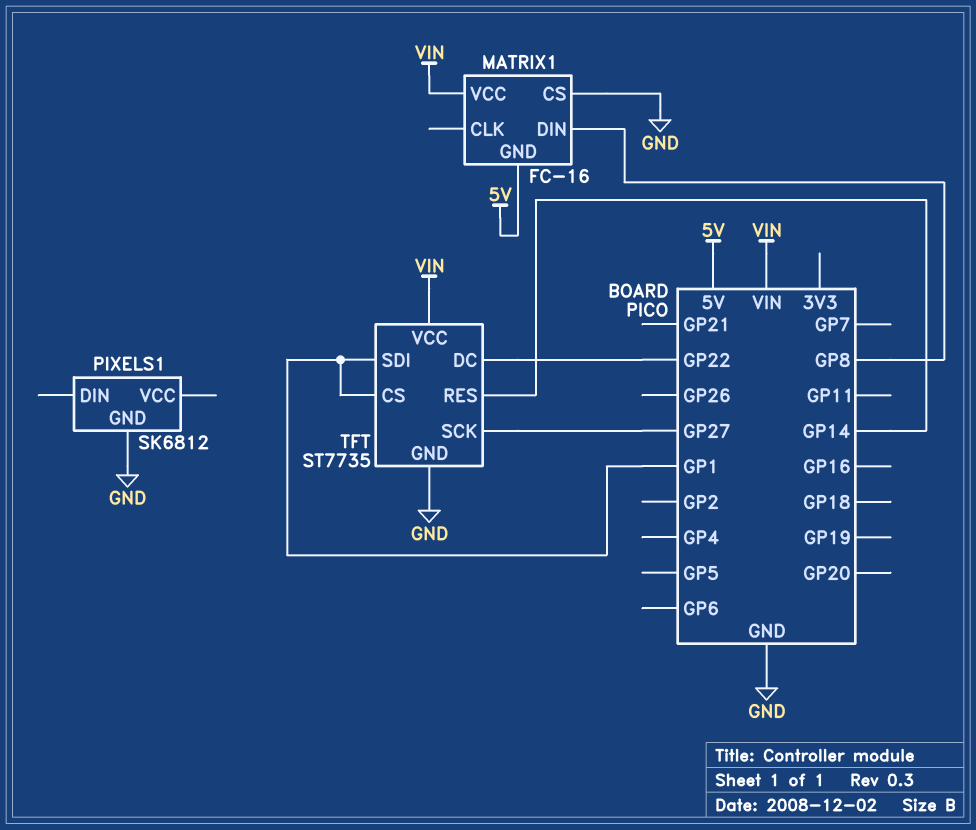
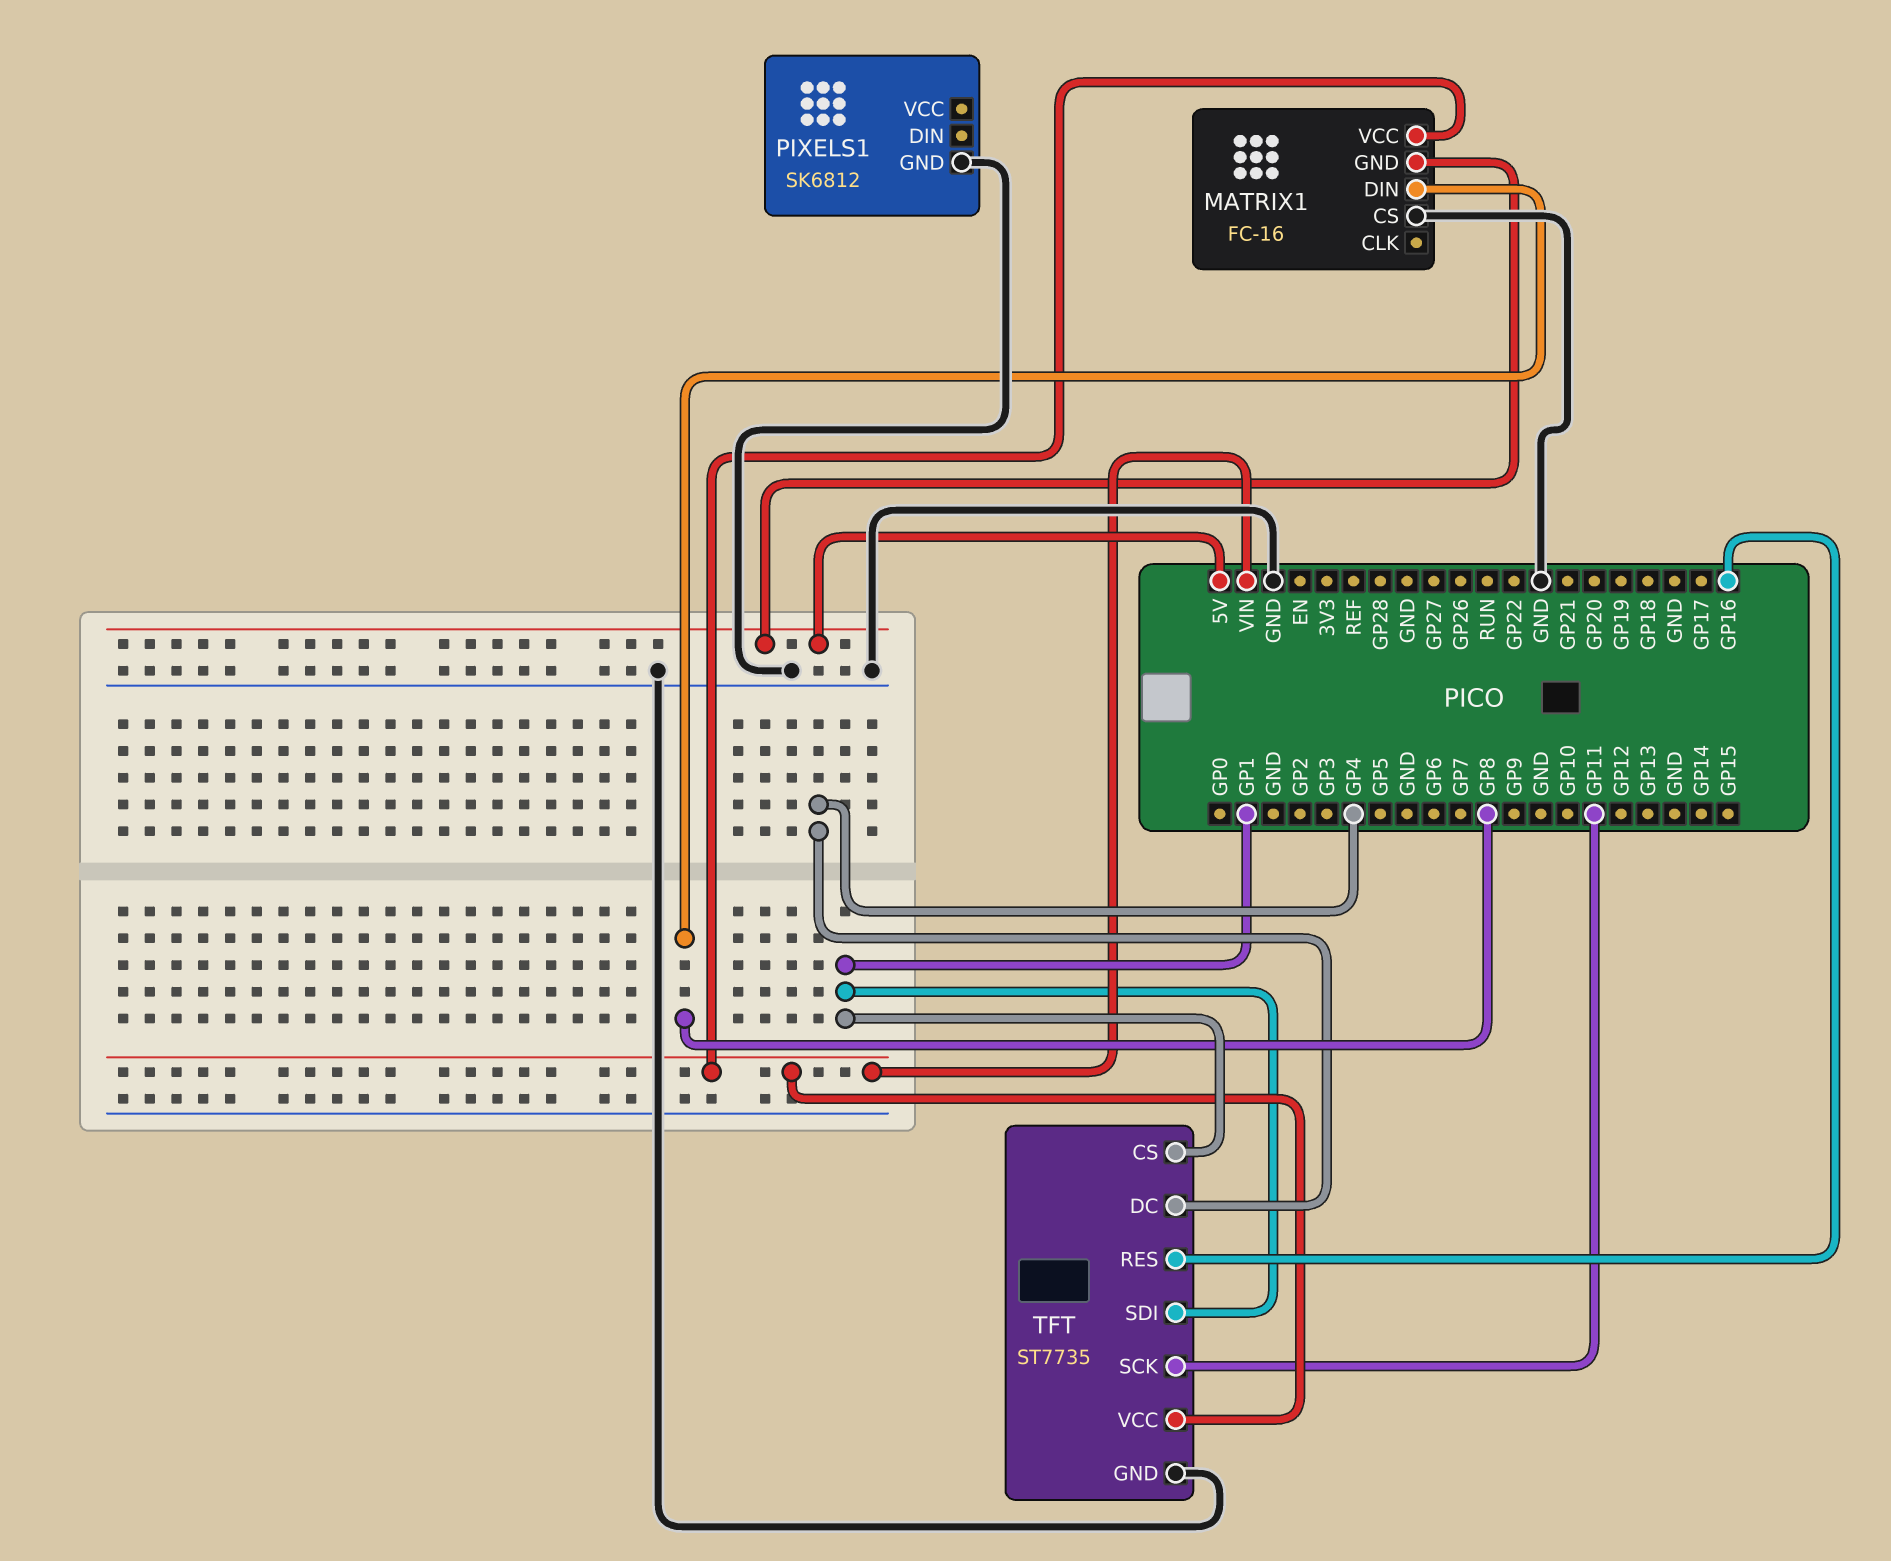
TFT pin DC: GP22 -> GP4
TFT pin RES: GP14 -> GP16
TFT pin SCK: GP27 -> GP11

